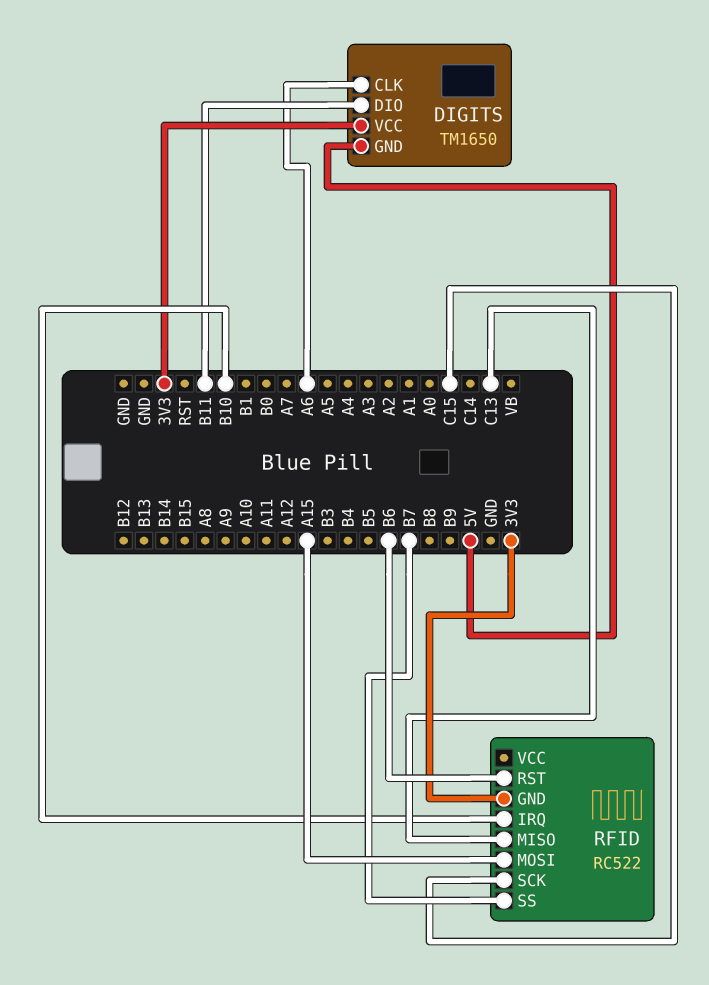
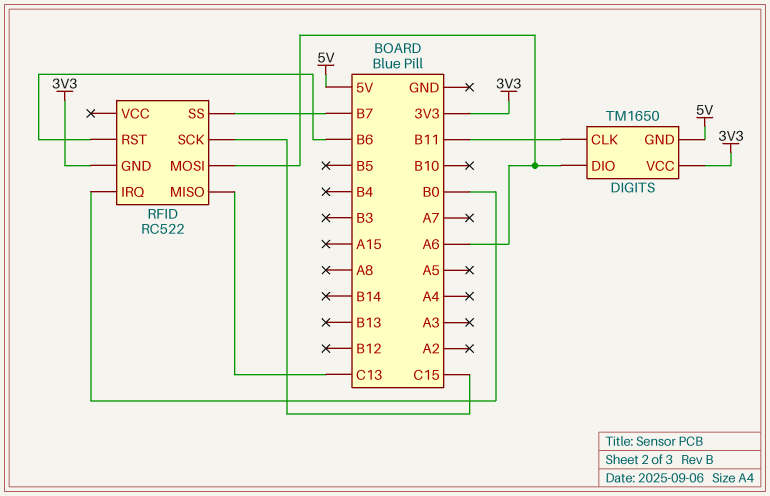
DIGITS pin CLK: A6 -> B11
DIGITS pin DIO: B11 -> A6
RFID pin IRQ: B10 -> B0
RFID pin MOSI: A15 -> A6

